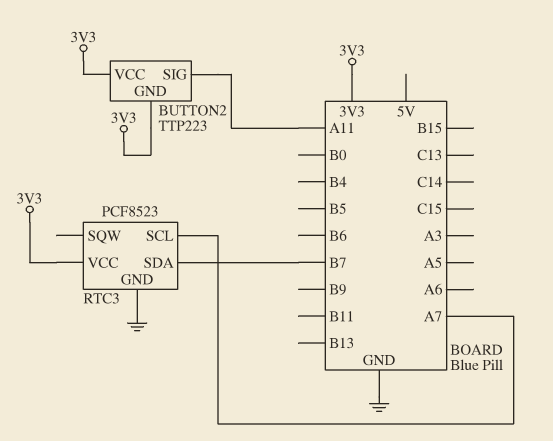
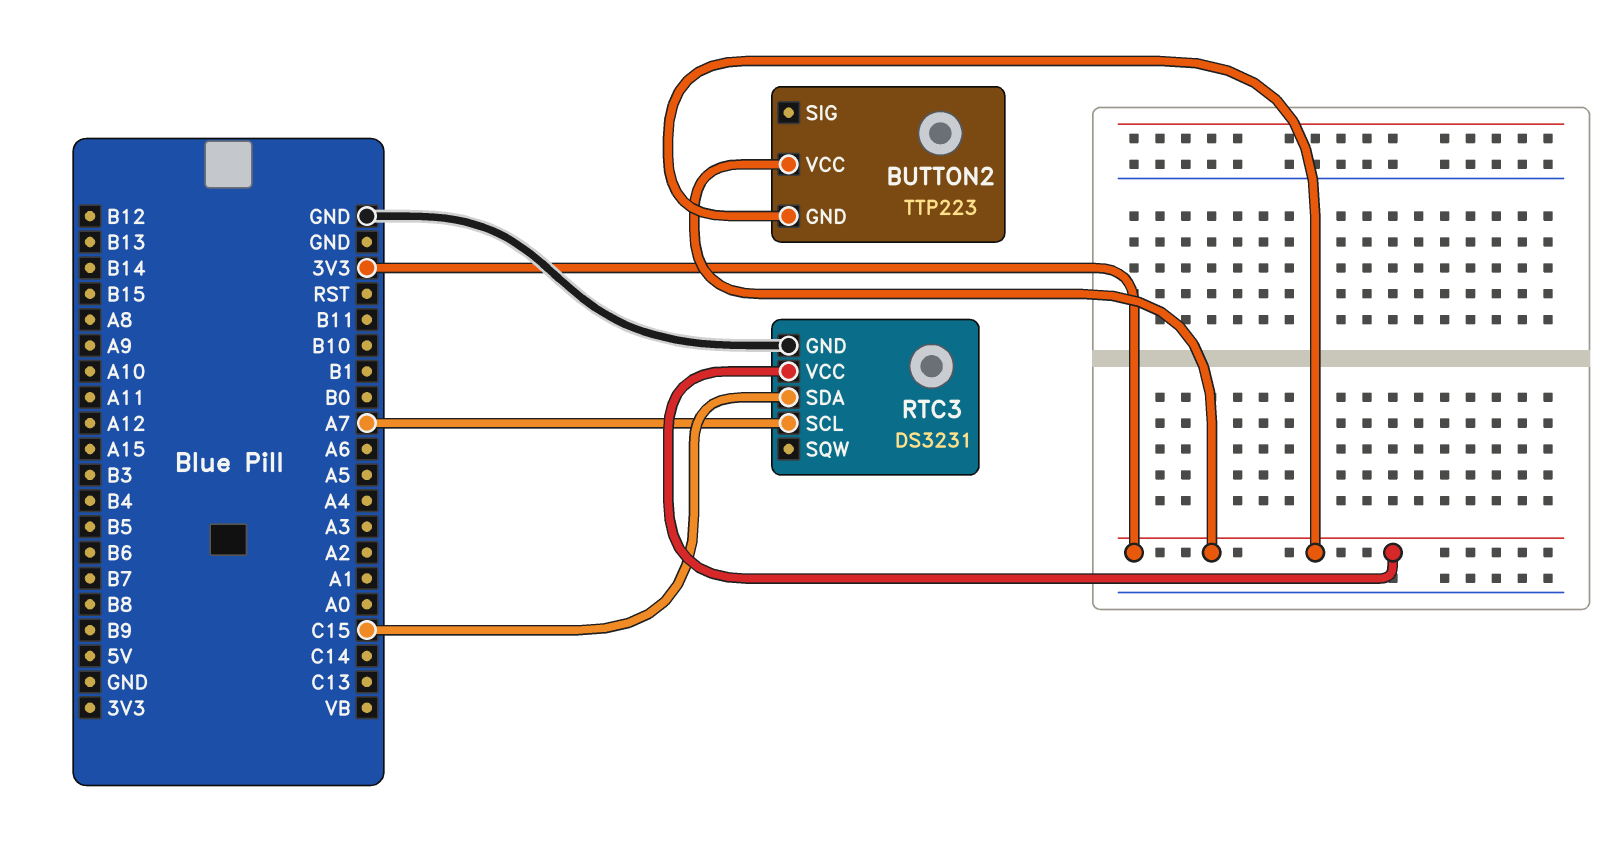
BUTTON2 pin SIG: A11 -> none
RTC3: PCF8523 -> DS3231
RTC3 pin SDA: B7 -> C15

